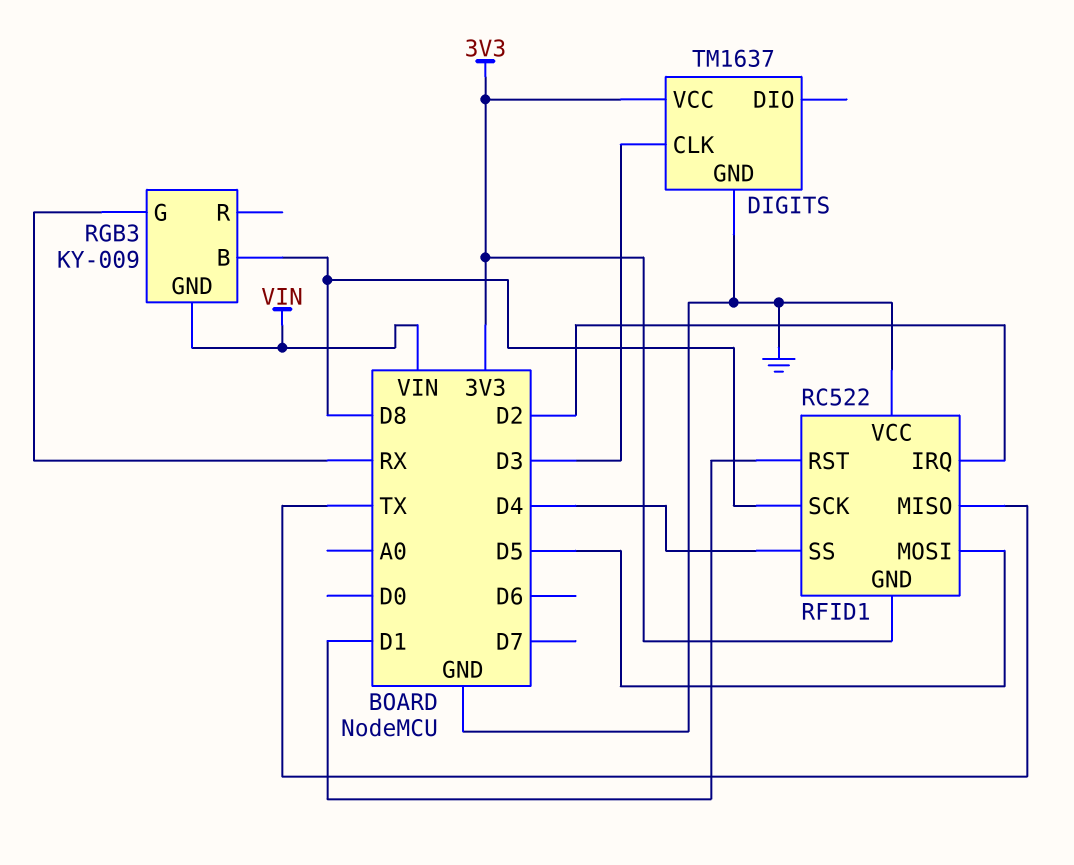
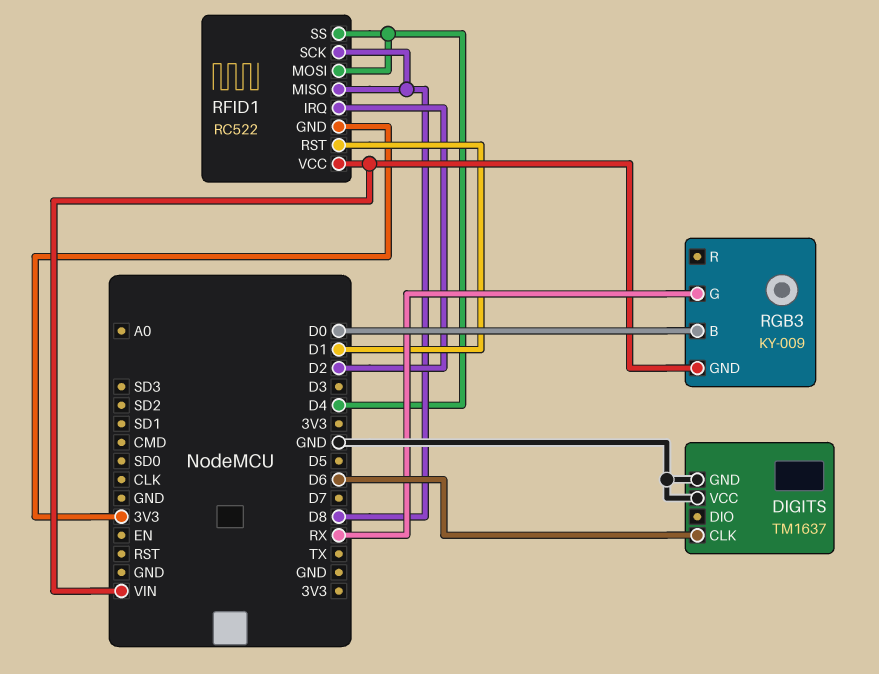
DIGITS pin CLK: D3 -> D6
DIGITS pin VCC: 3V3 -> GND
RFID1 pin MISO: TX -> D8
RFID1 pin MOSI: D5 -> D4
RFID1 pin VCC: GND -> VIN
RGB3 pin B: D8 -> D0

